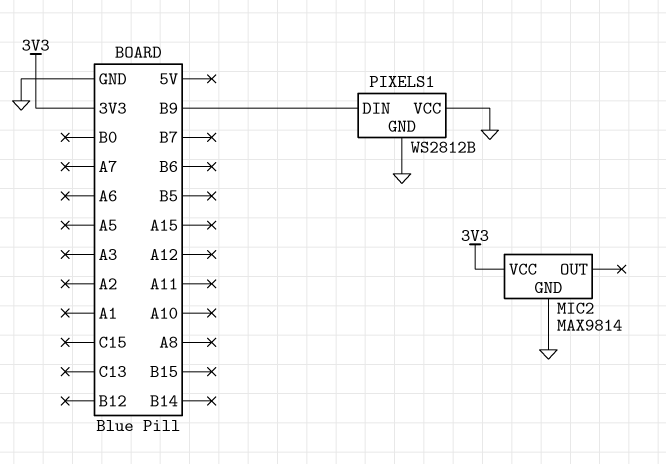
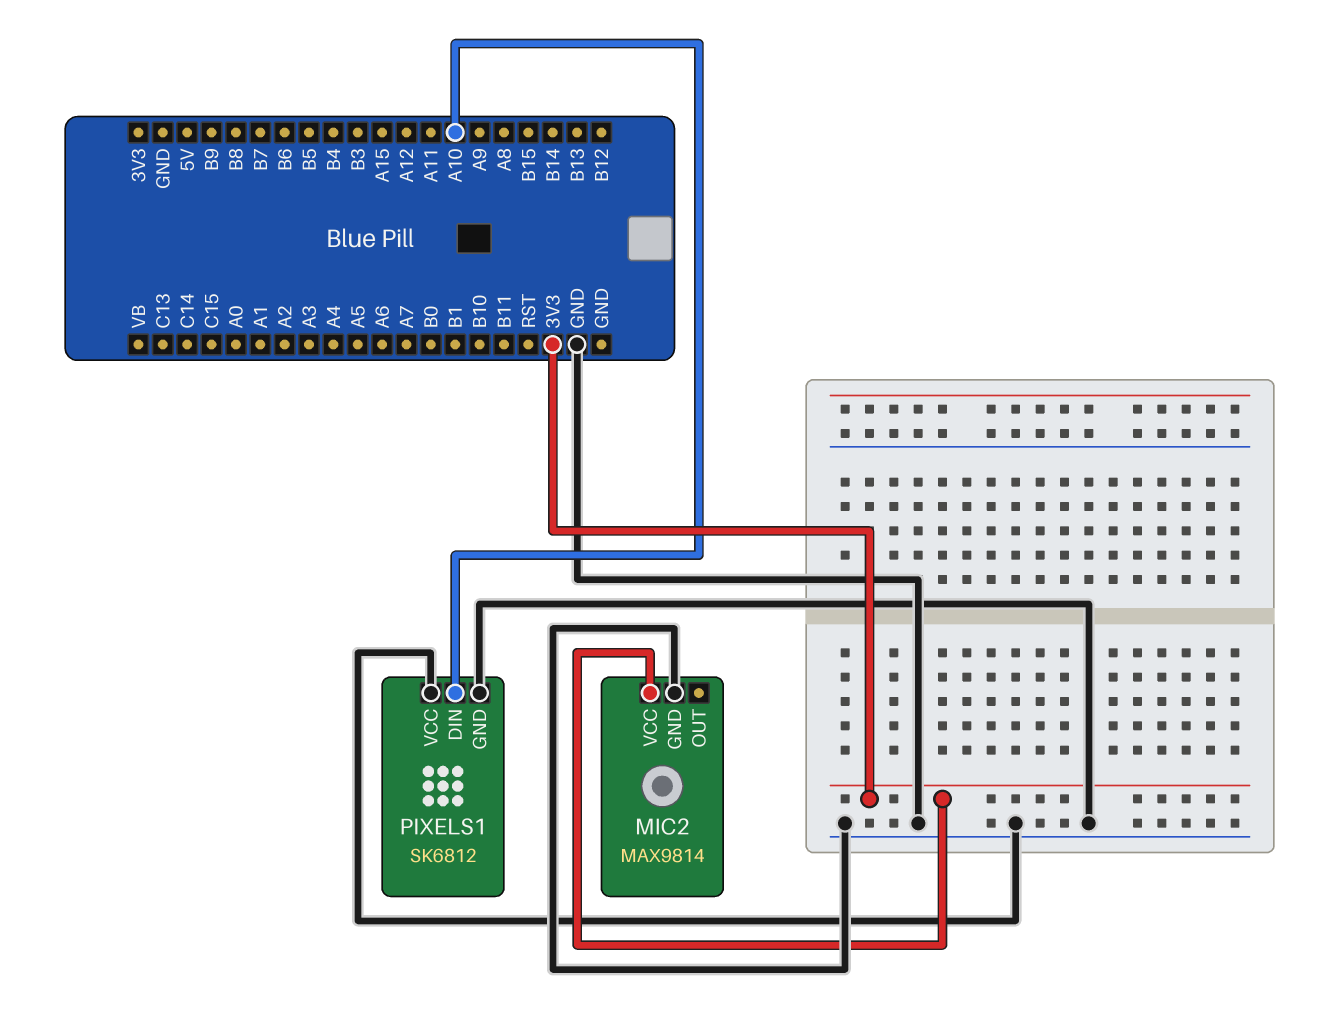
PIXELS1: WS2812B -> SK6812
PIXELS1 pin DIN: B9 -> A10

